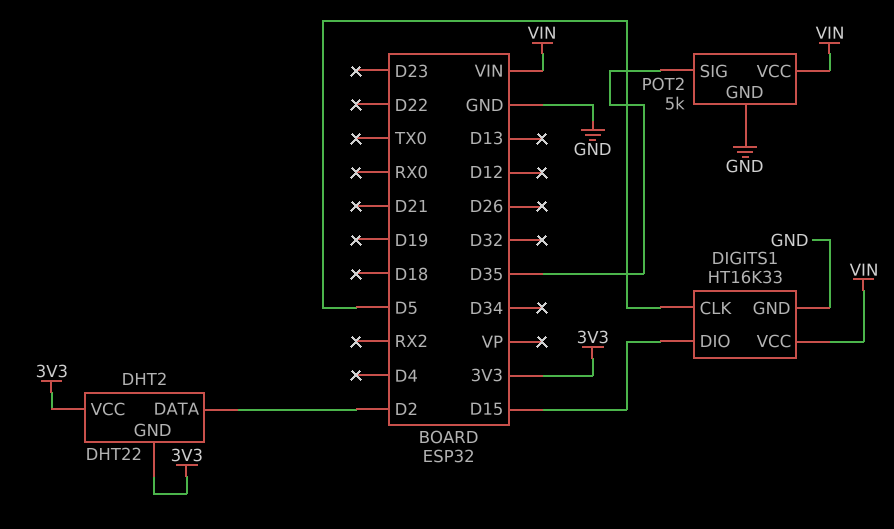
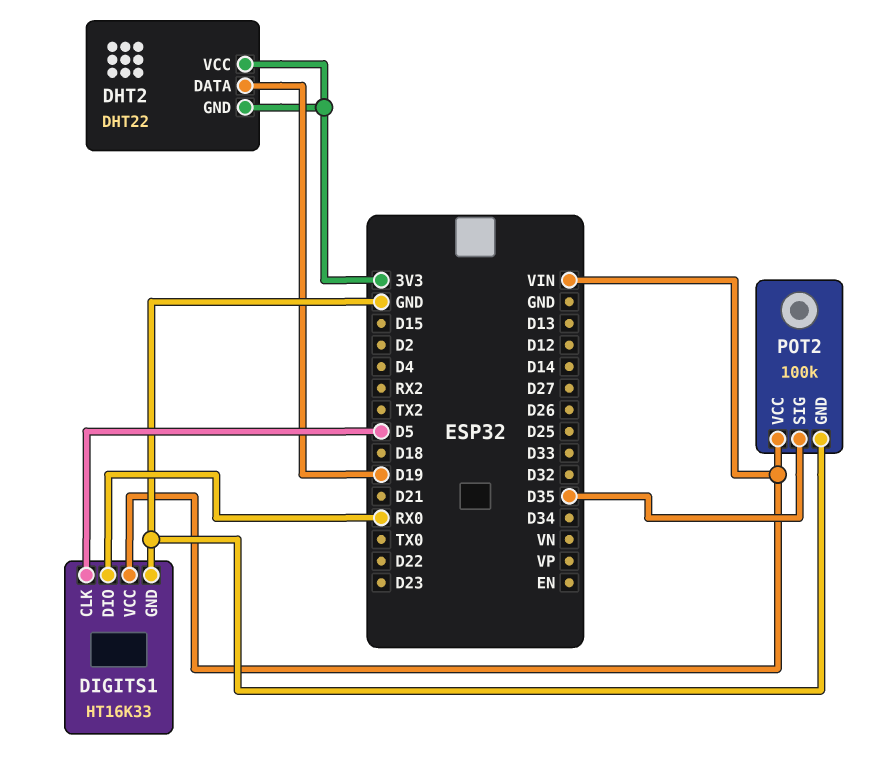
DHT2 pin DATA: D2 -> D19
DIGITS1 pin DIO: D15 -> RX0
POT2: 5k -> 100k

